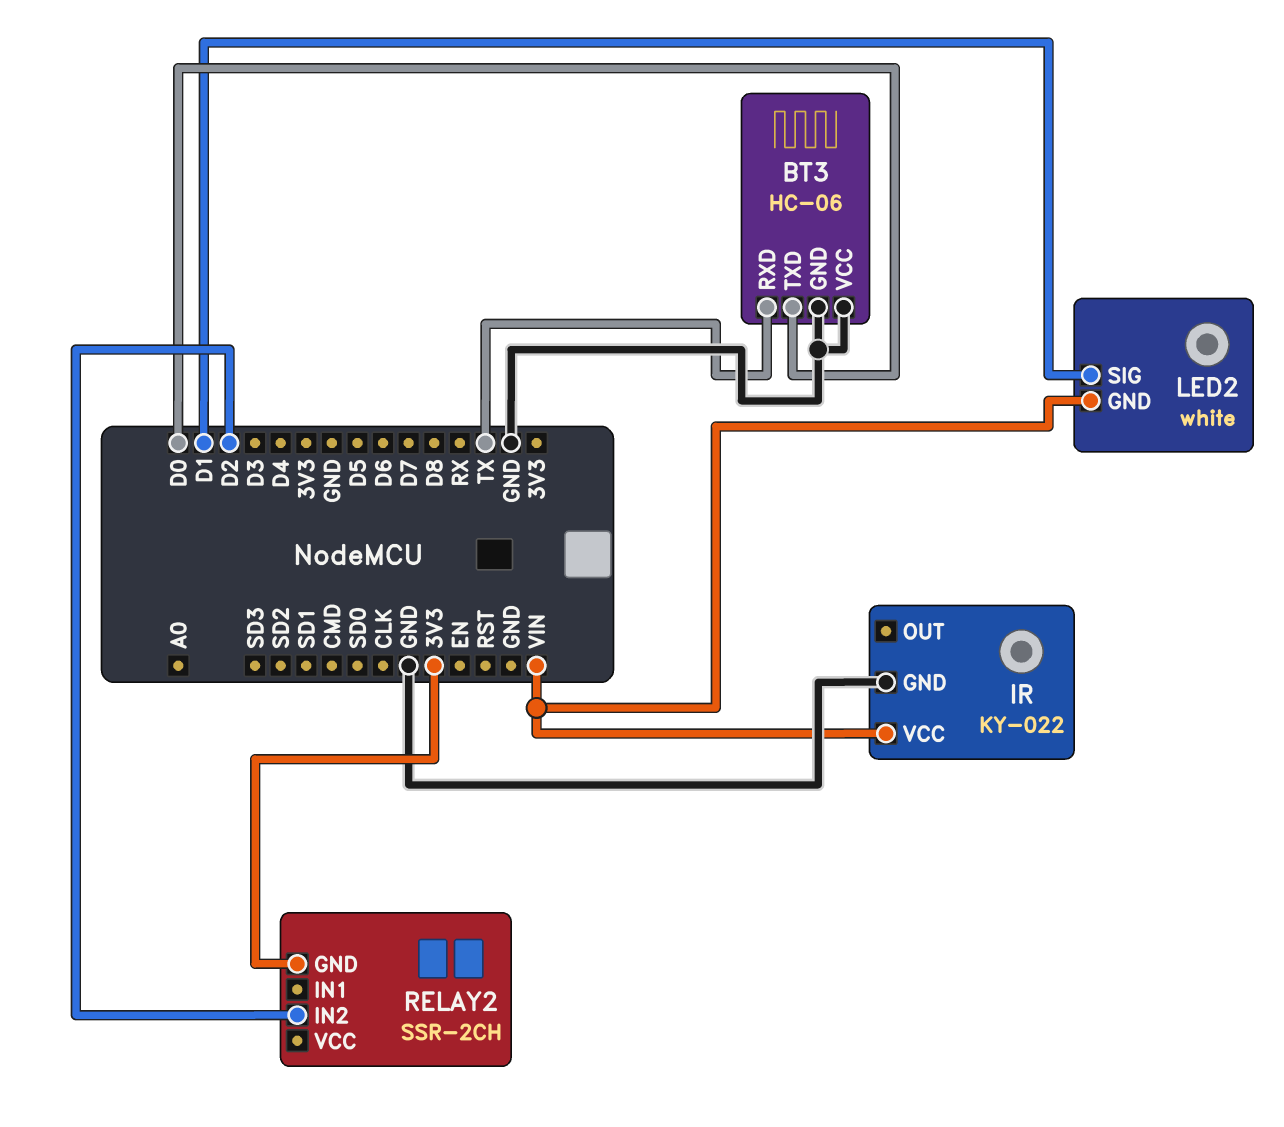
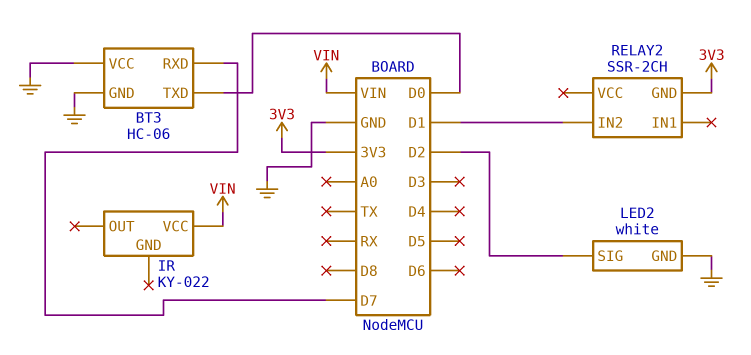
BT3 pin RXD: TX -> D7
IR pin GND: GND -> none
LED2 pin GND: VIN -> GND
LED2 pin SIG: D1 -> D2
RELAY2 pin IN2: D2 -> D1

